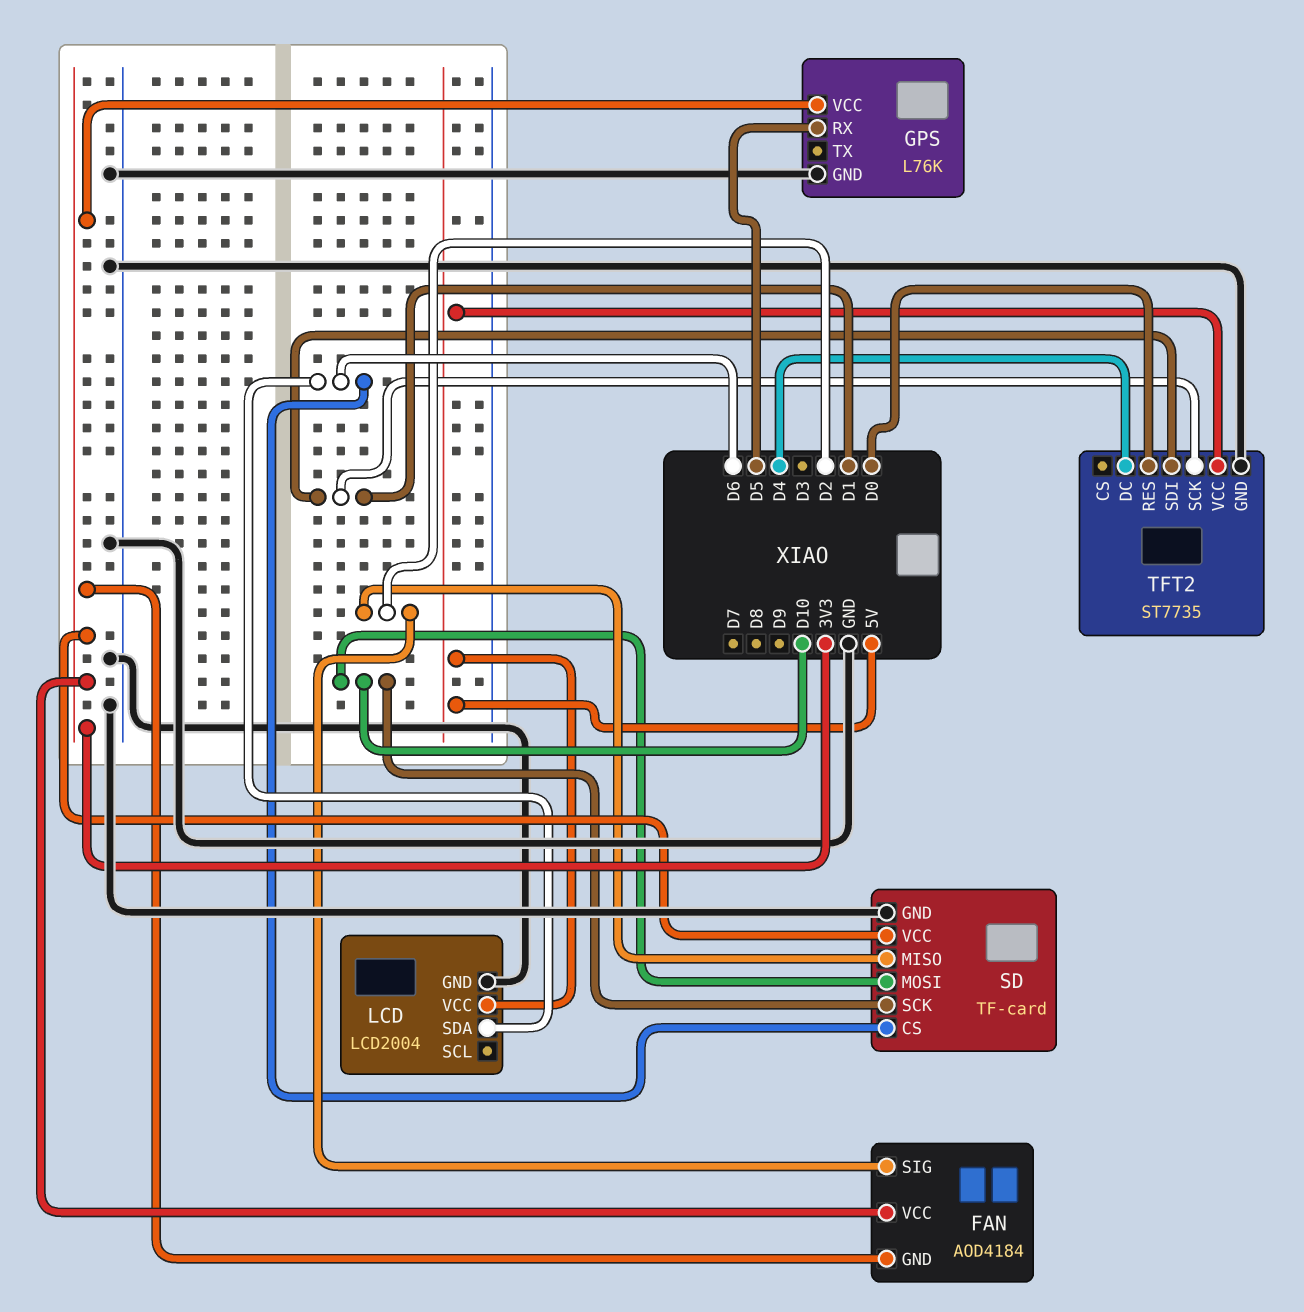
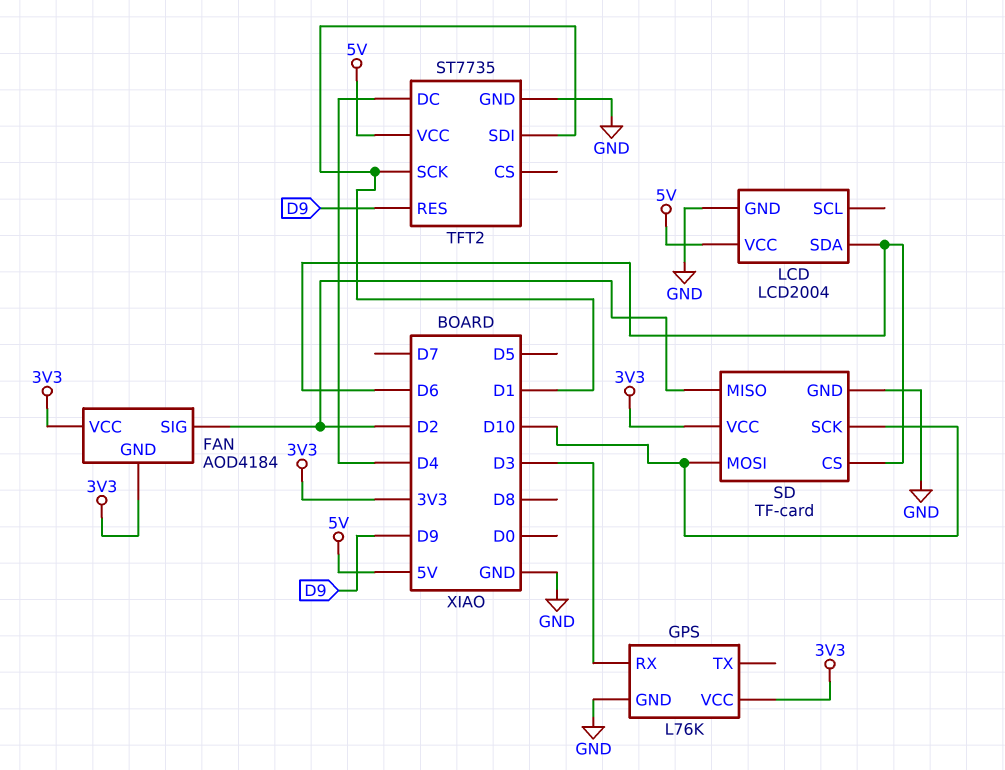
GPS pin RX: D5 -> D3
TFT2 pin RES: D0 -> D9

